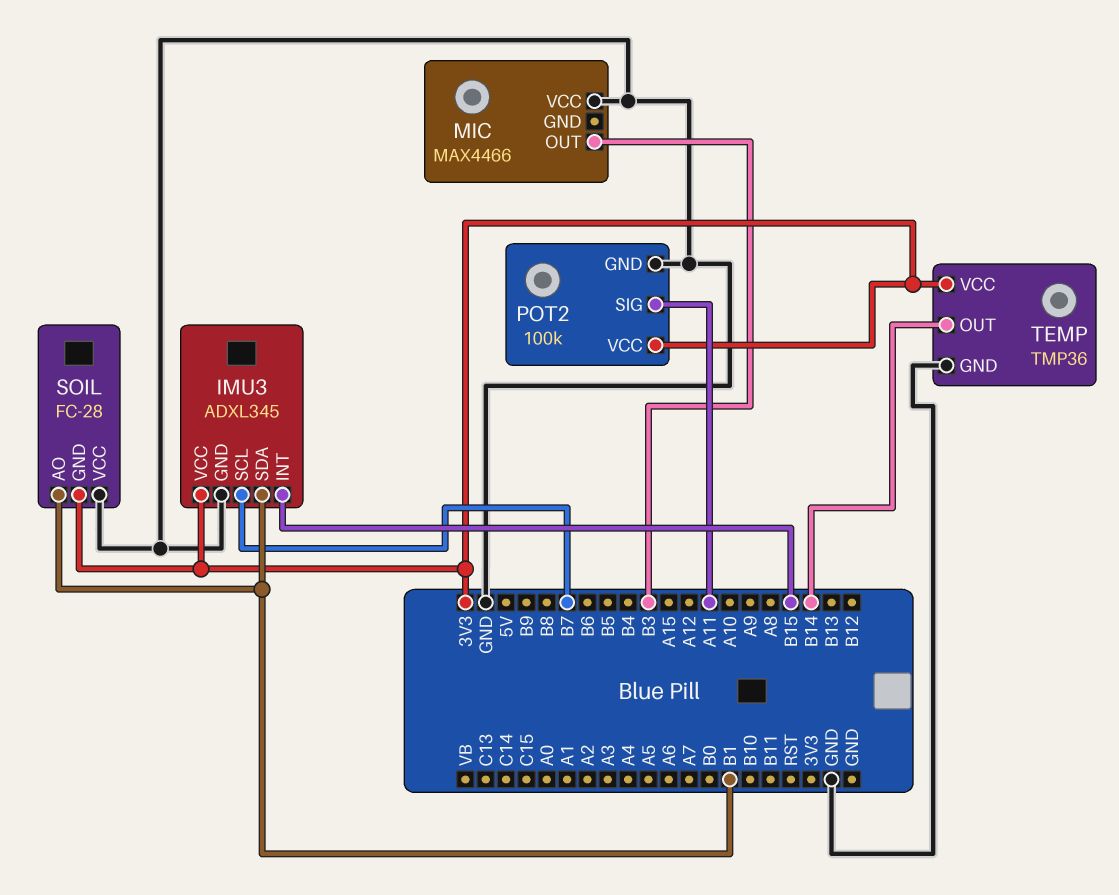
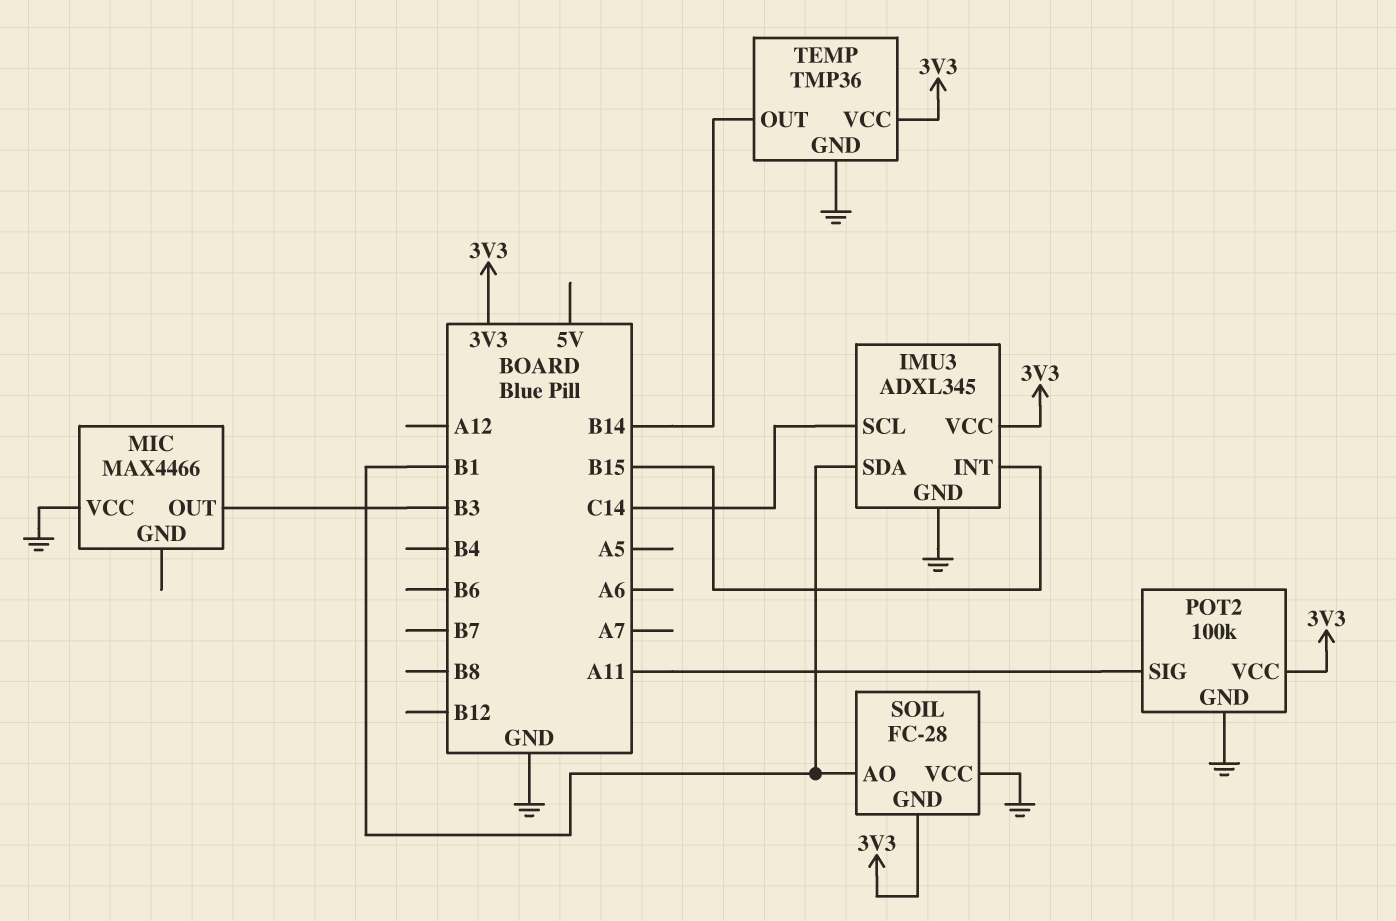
IMU3 pin SCL: B7 -> C14

